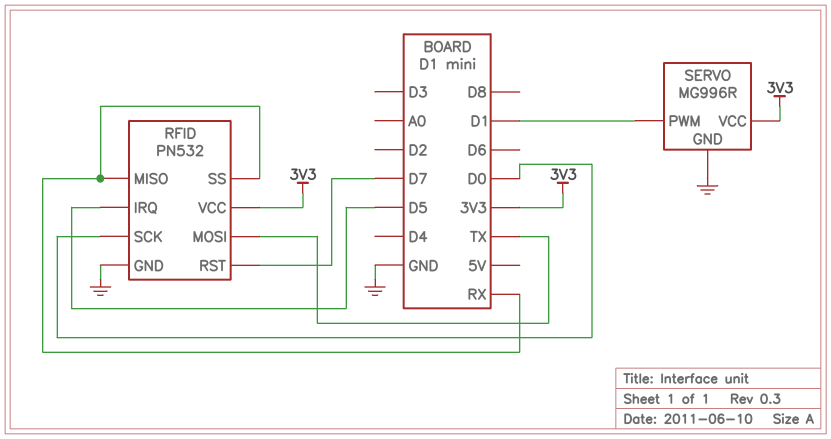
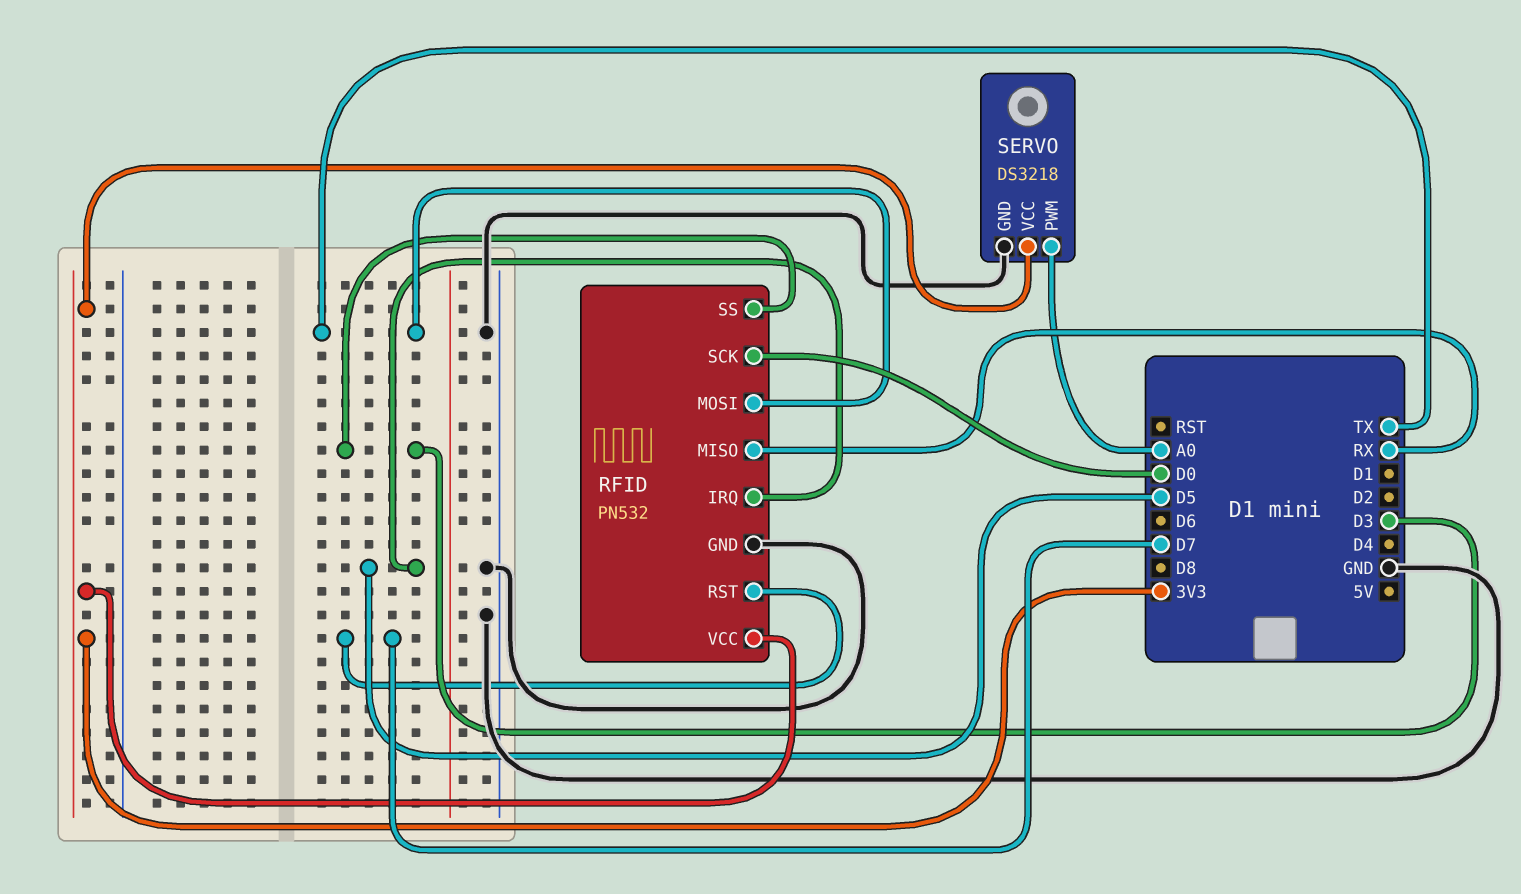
RFID pin SS: RX -> D3
SERVO: MG996R -> DS3218
SERVO pin PWM: D1 -> A0

